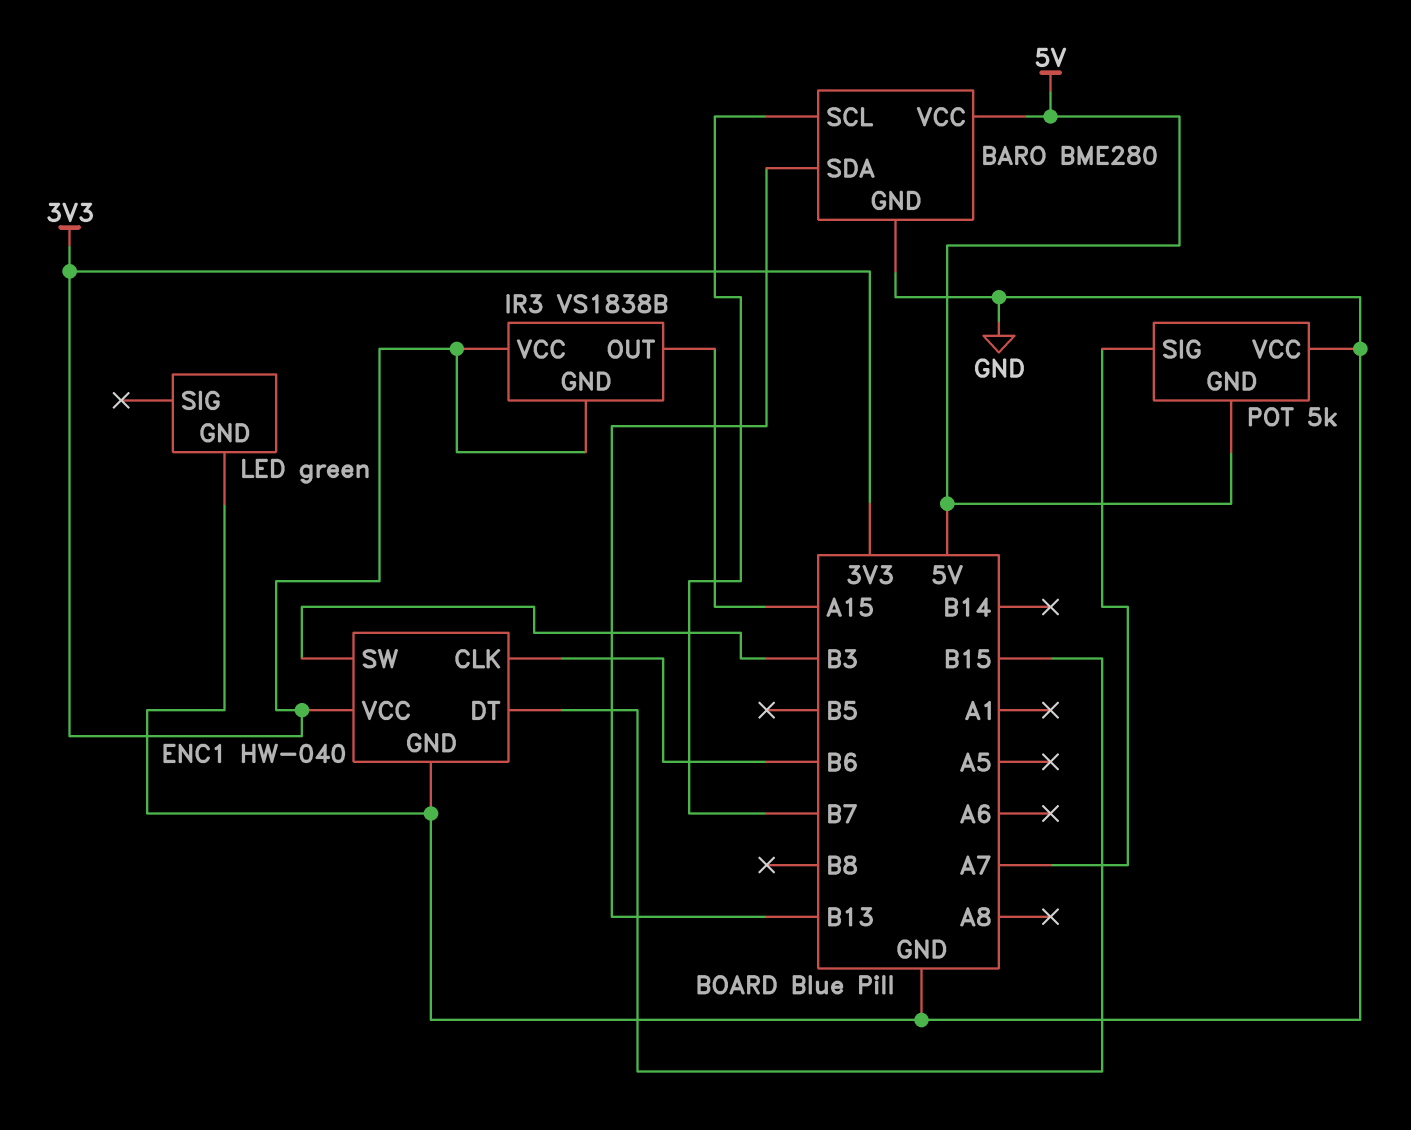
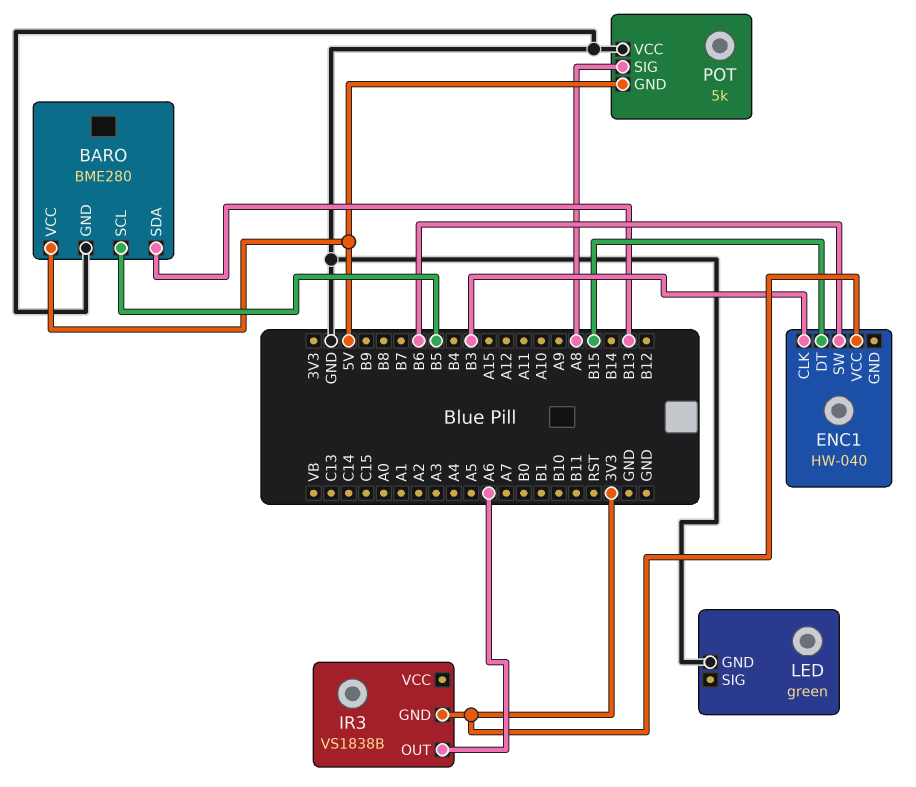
BARO pin SCL: B7 -> B5
ENC1 pin CLK: B6 -> B3
ENC1 pin GND: GND -> none
ENC1 pin SW: B3 -> B6
IR3 pin OUT: A15 -> A6
IR3 pin VCC: 3V3 -> none
POT pin SIG: A7 -> A8

